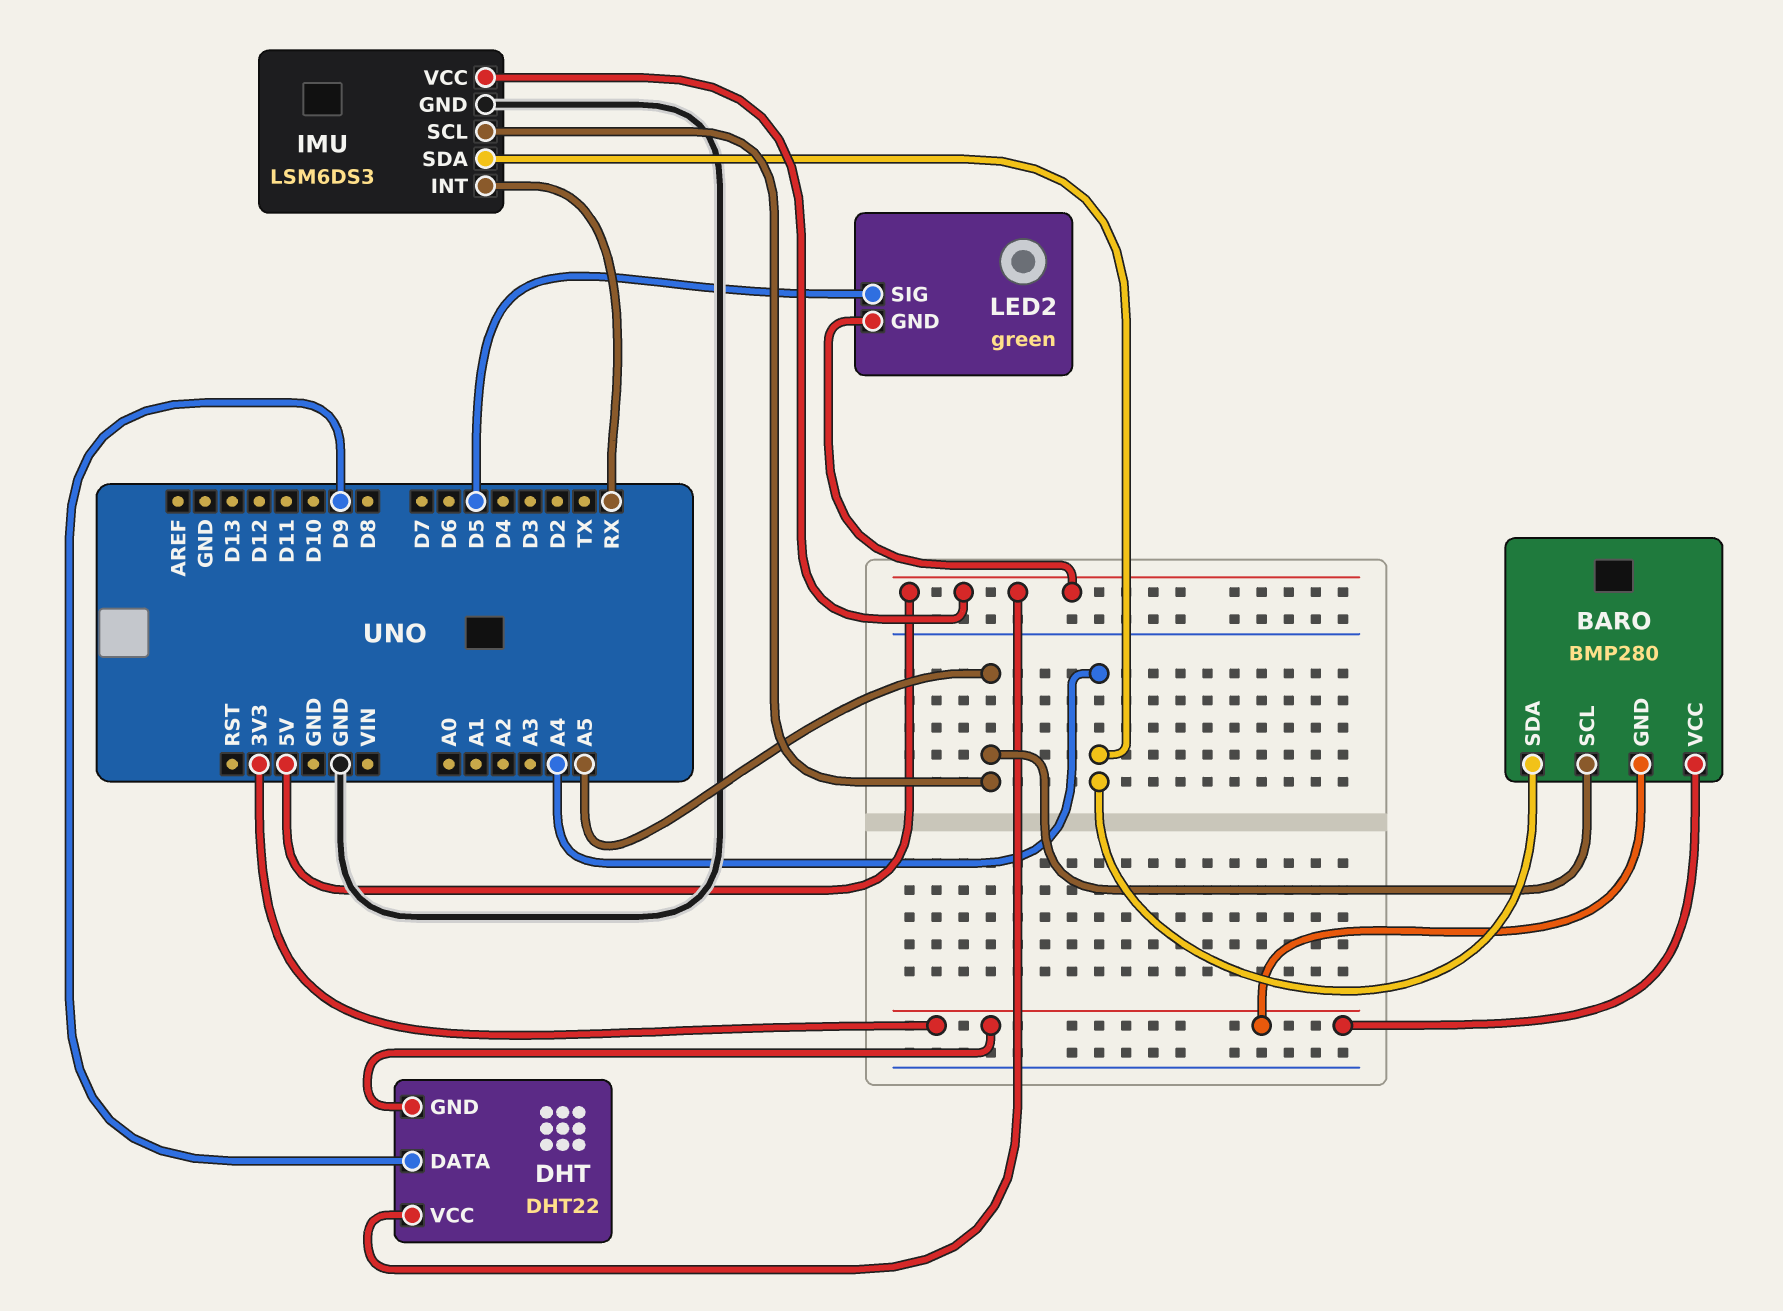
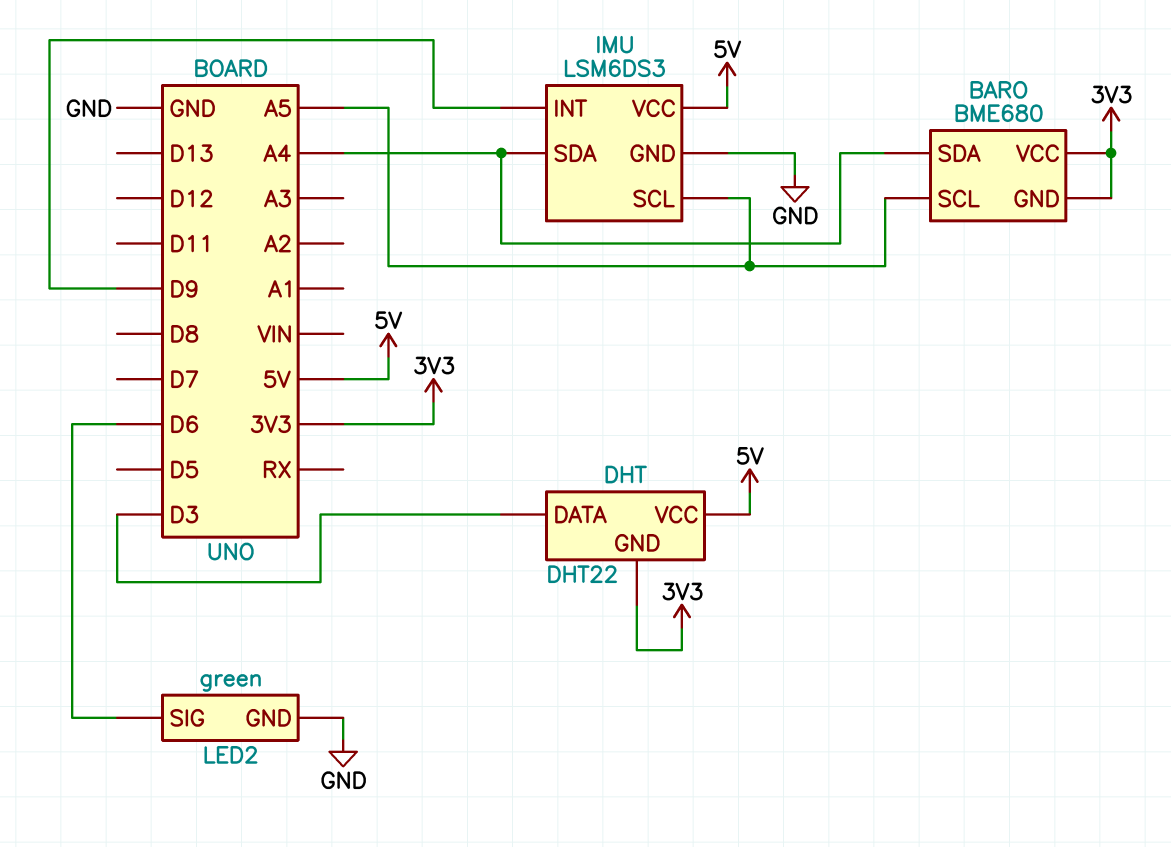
BARO: BMP280 -> BME680
DHT pin DATA: D9 -> D3
IMU pin INT: RX -> D9
LED2 pin GND: 5V -> GND
LED2 pin SIG: D5 -> D6

